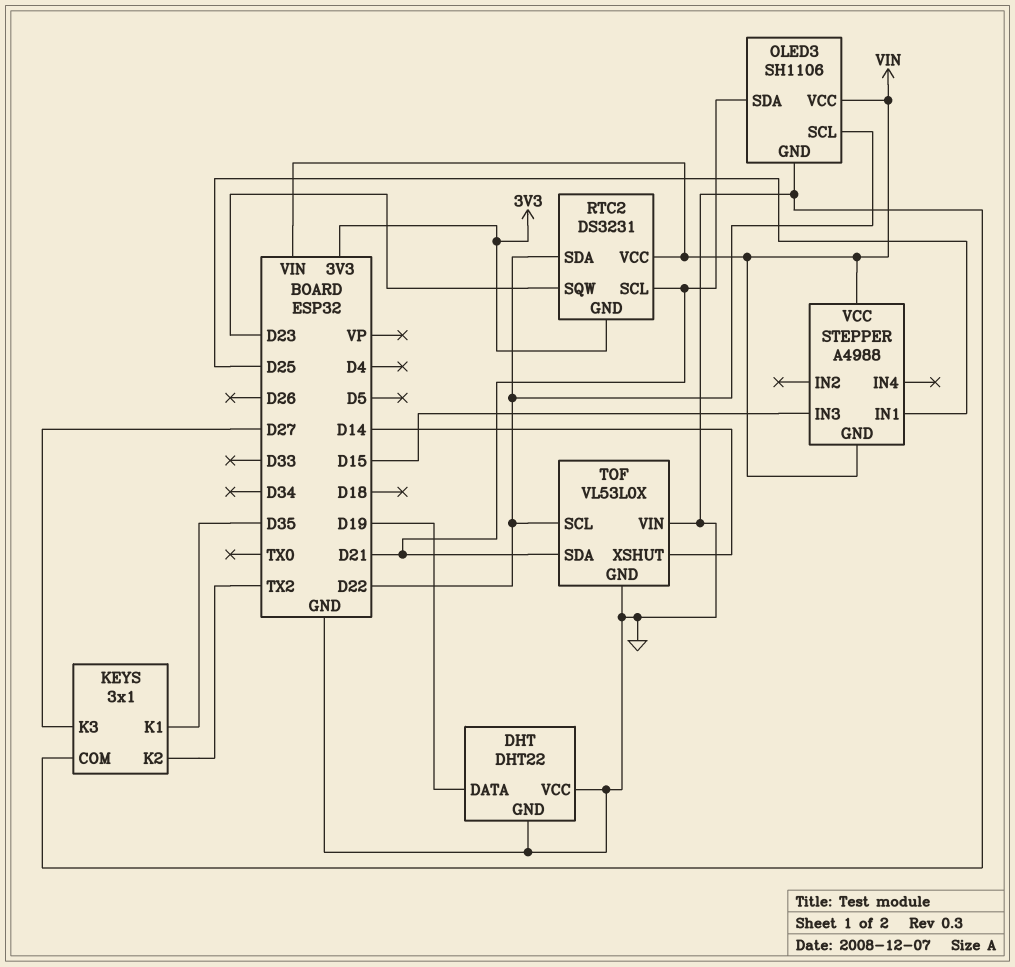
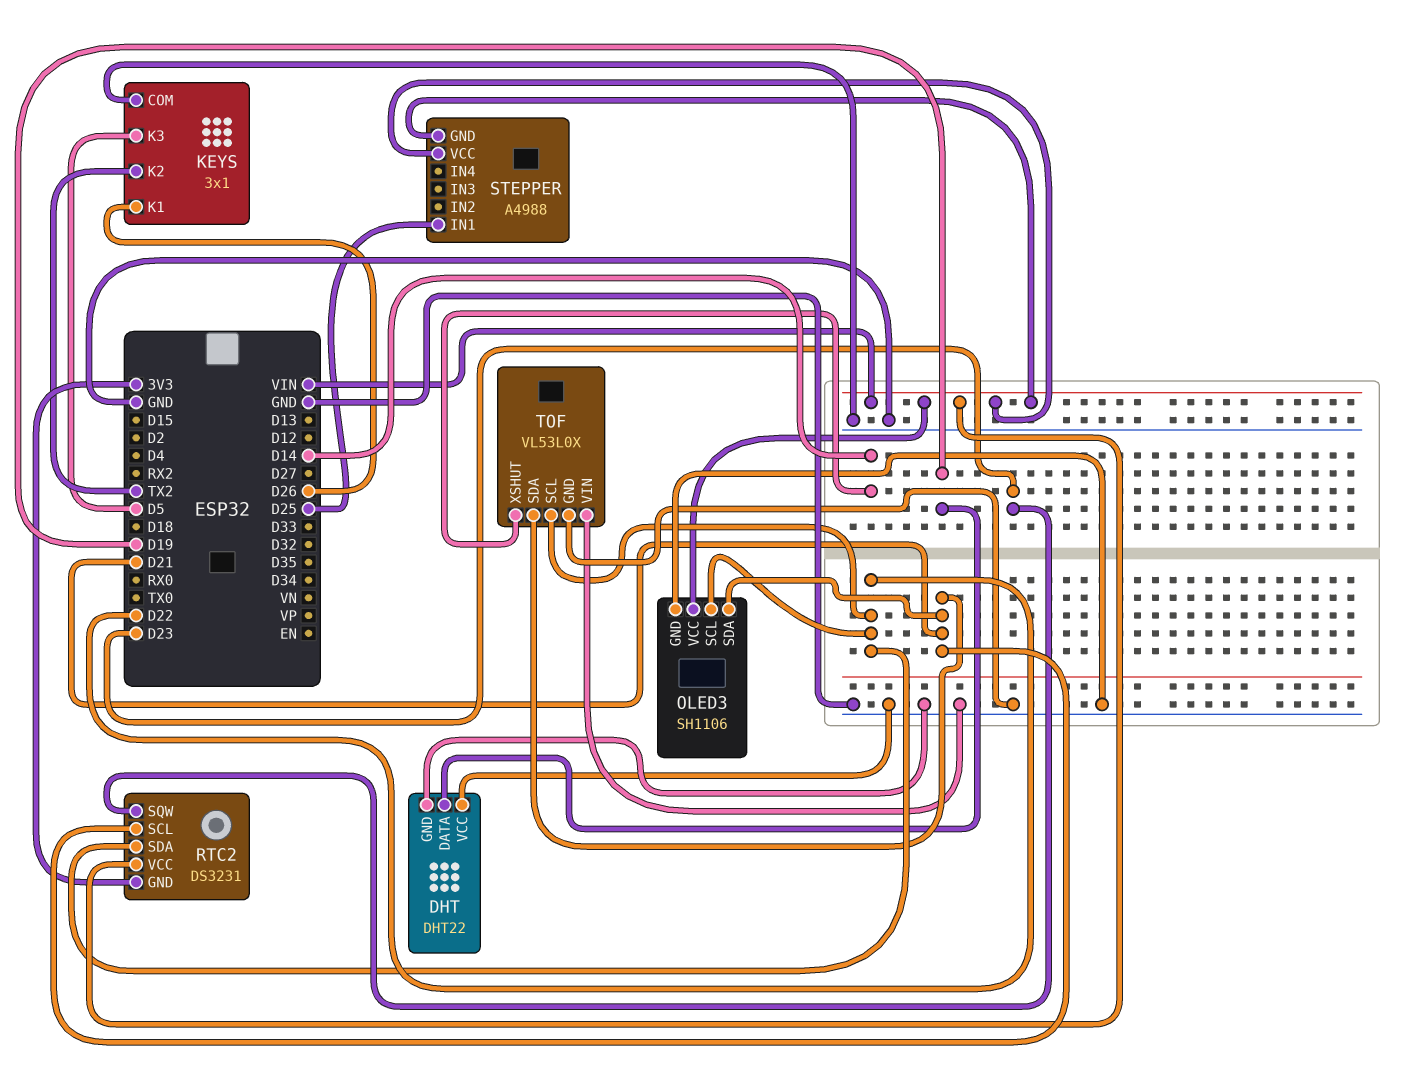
KEYS pin K1: D35 -> D26
KEYS pin K3: D27 -> D5
STEPPER pin IN3: D15 -> none

